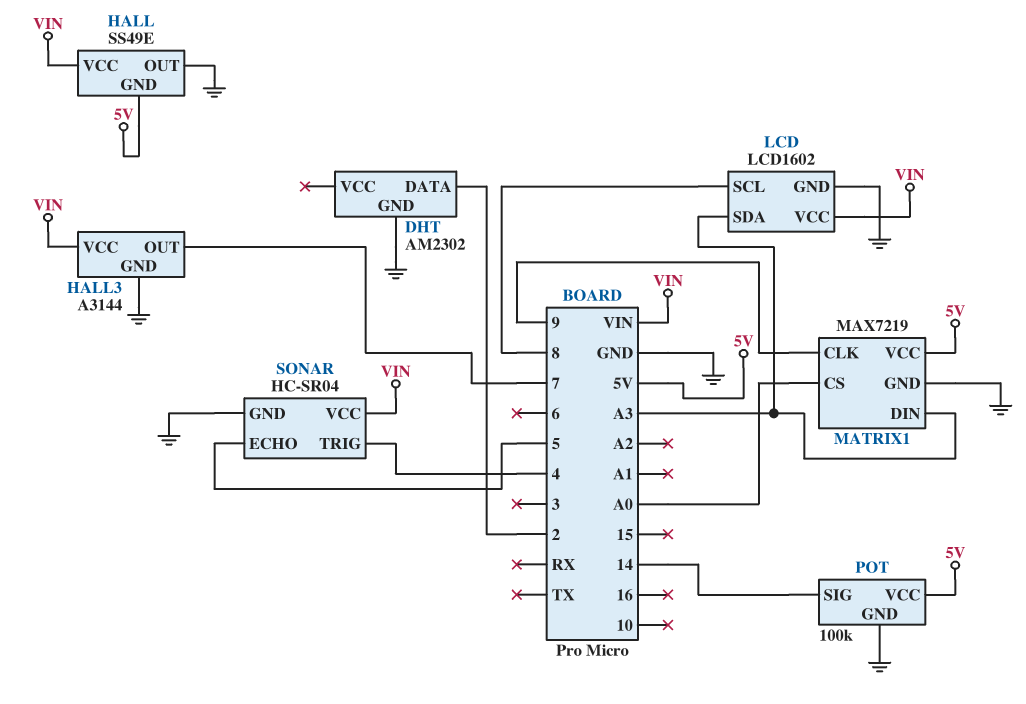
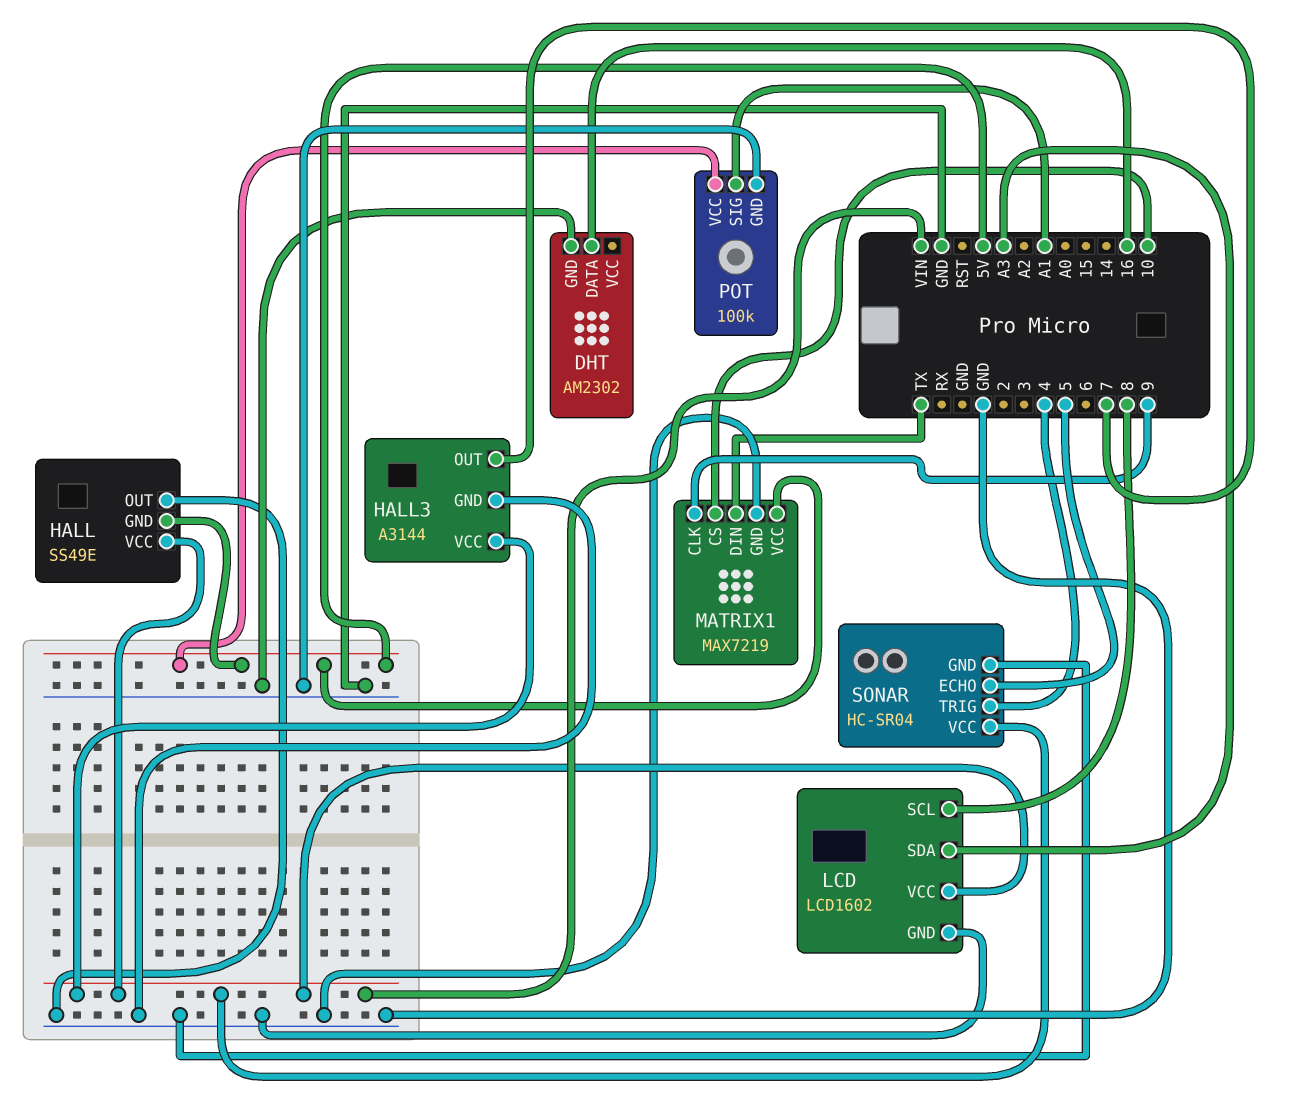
DHT pin DATA: 2 -> 16
MATRIX1 pin CS: A0 -> 10
MATRIX1 pin DIN: A3 -> TX
POT pin SIG: 14 -> A1

